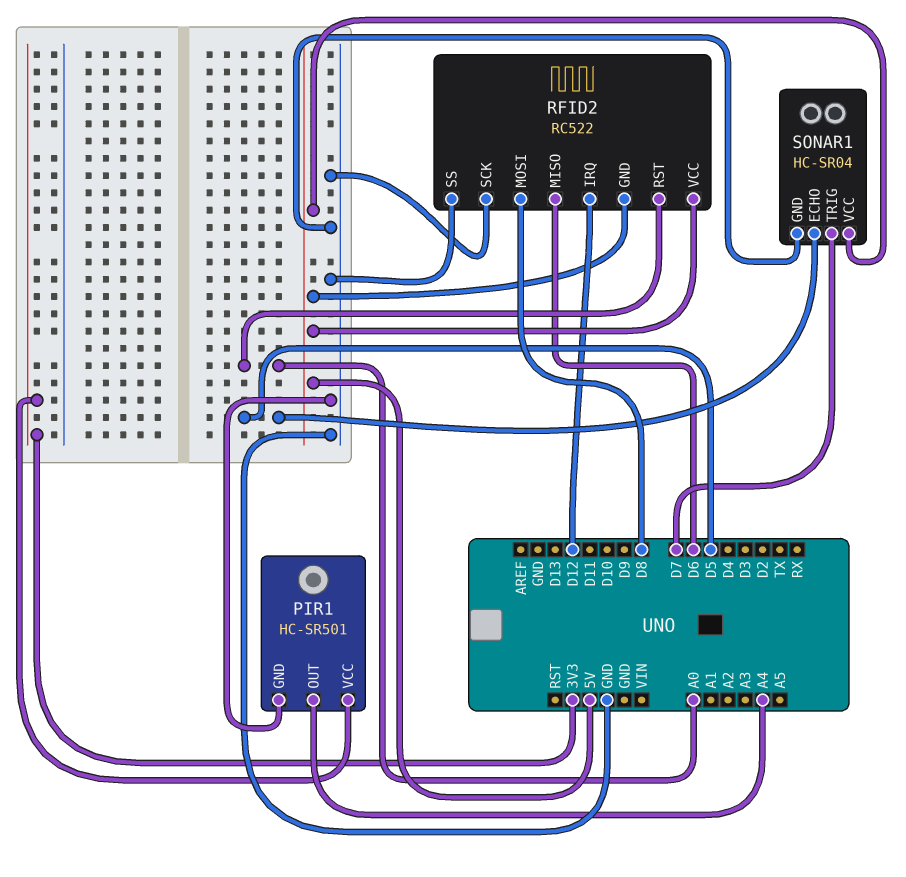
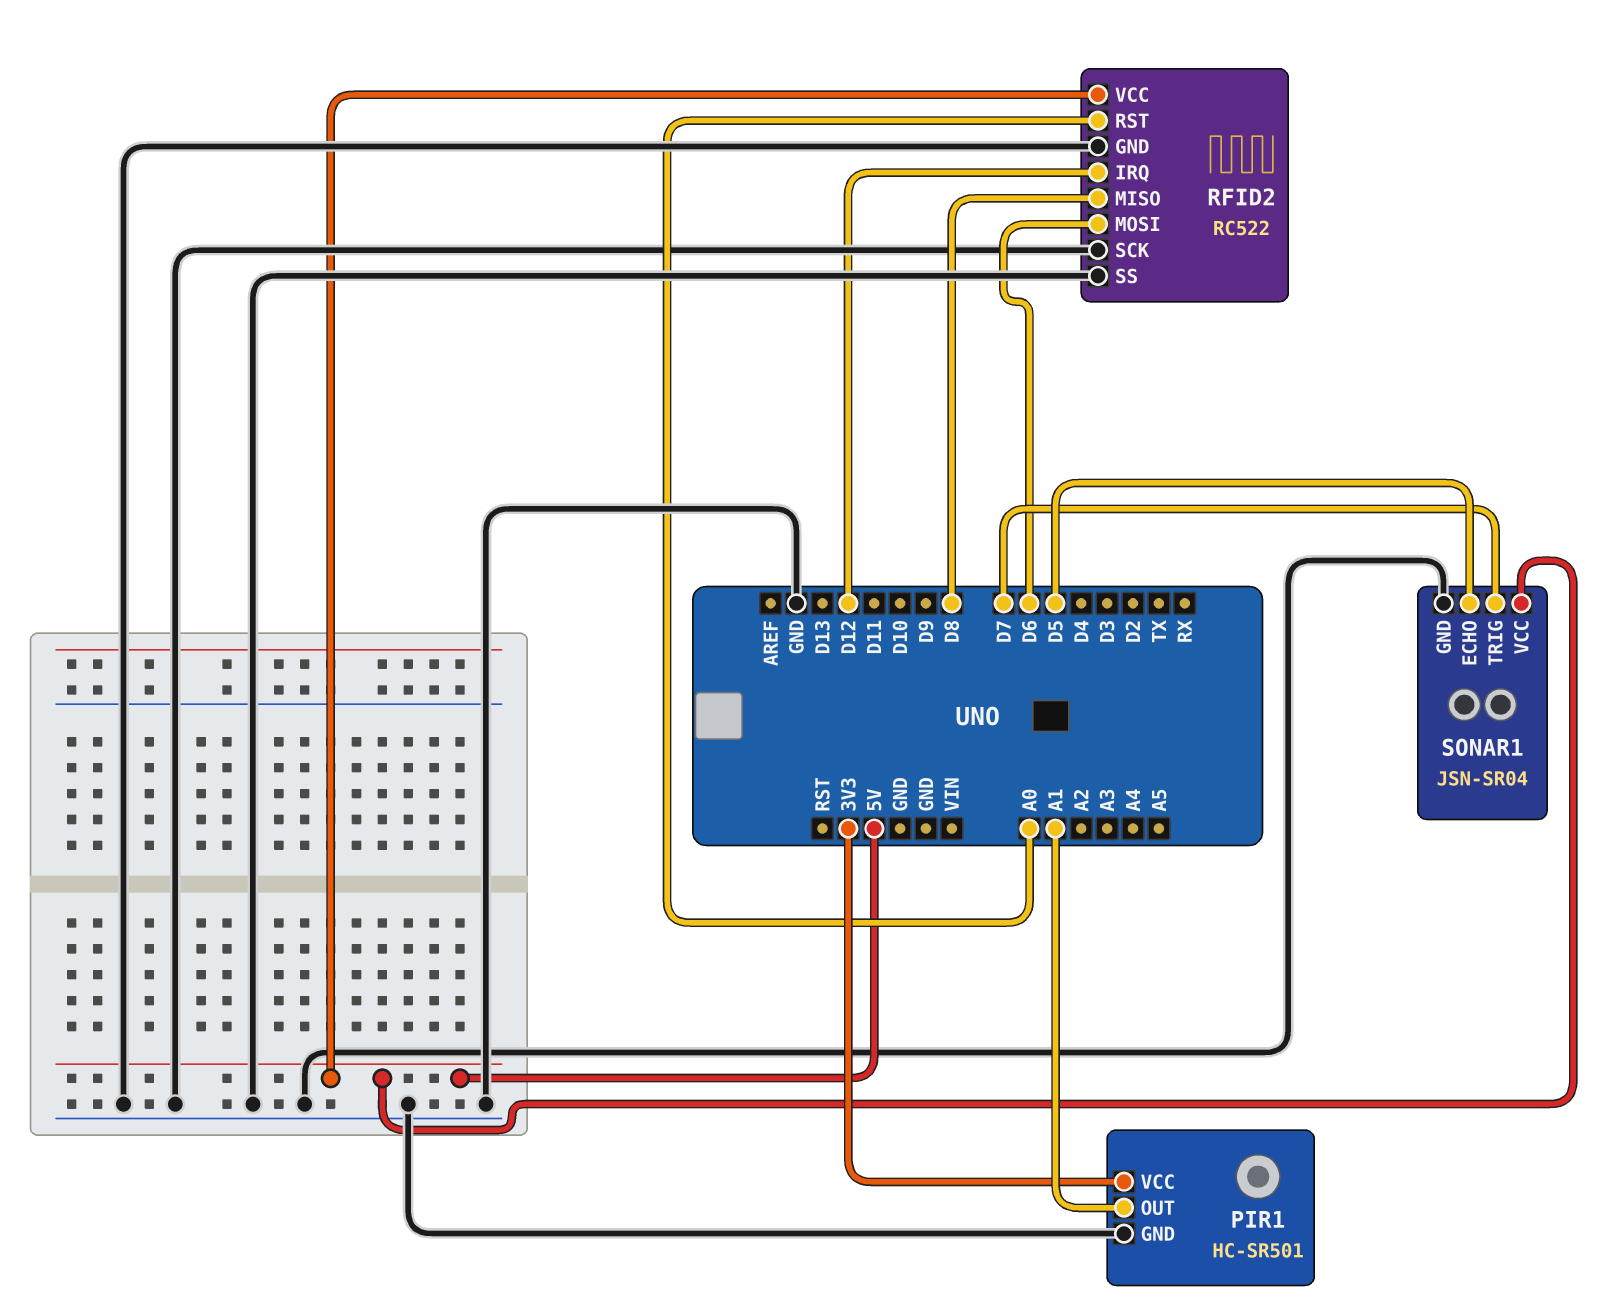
PIR1 pin OUT: A4 -> A1
RFID2 pin GND: 5V -> GND
RFID2 pin MISO: D6 -> D8
RFID2 pin MOSI: D8 -> D6
SONAR1: HC-SR04 -> JSN-SR04

